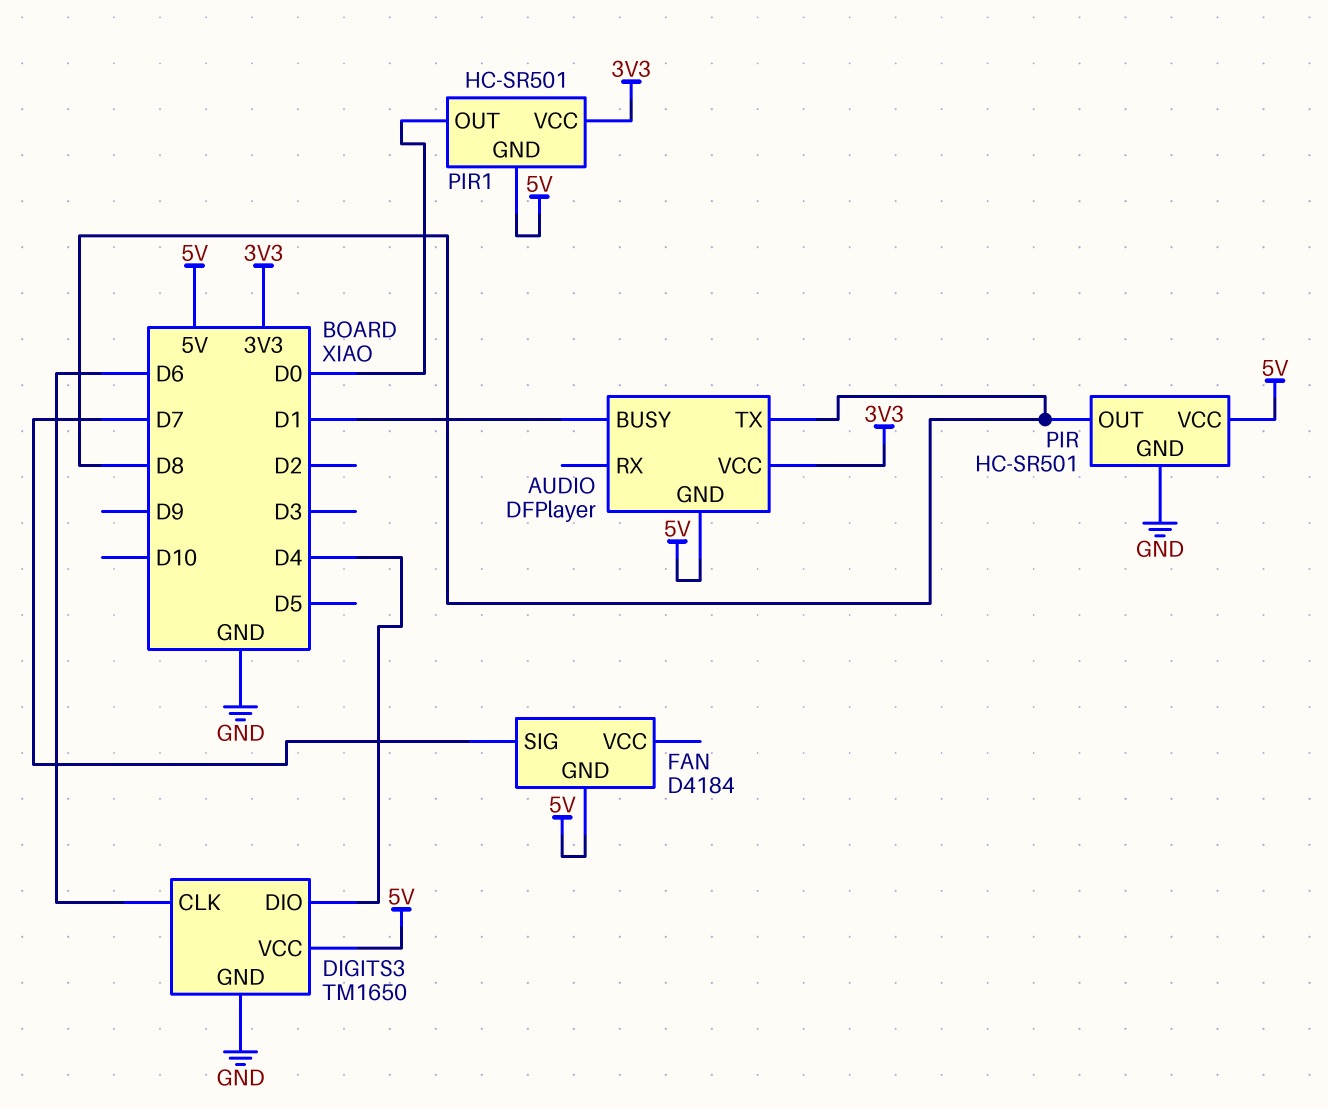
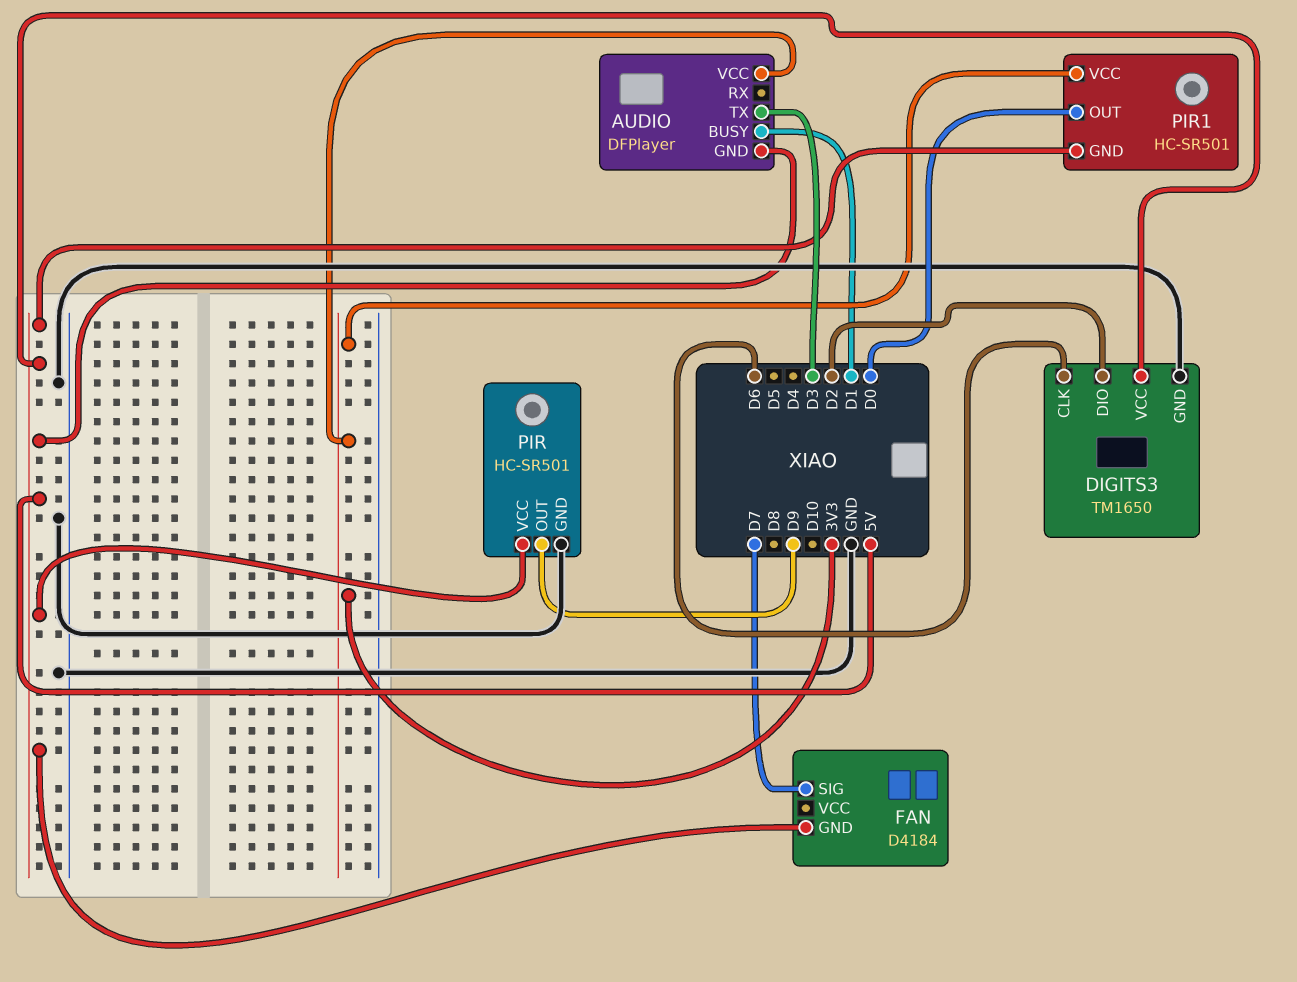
AUDIO pin TX: D8 -> D3
DIGITS3 pin DIO: D4 -> D2
PIR pin OUT: D8 -> D9

